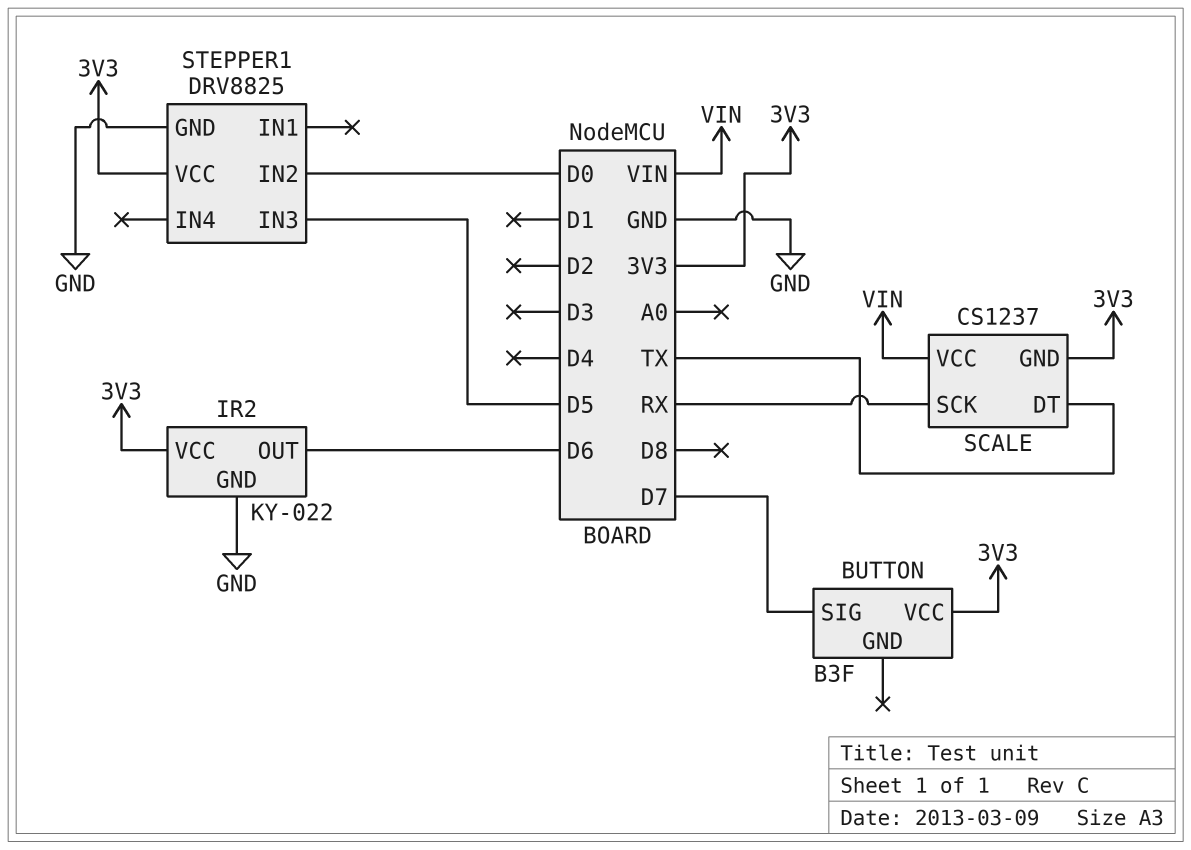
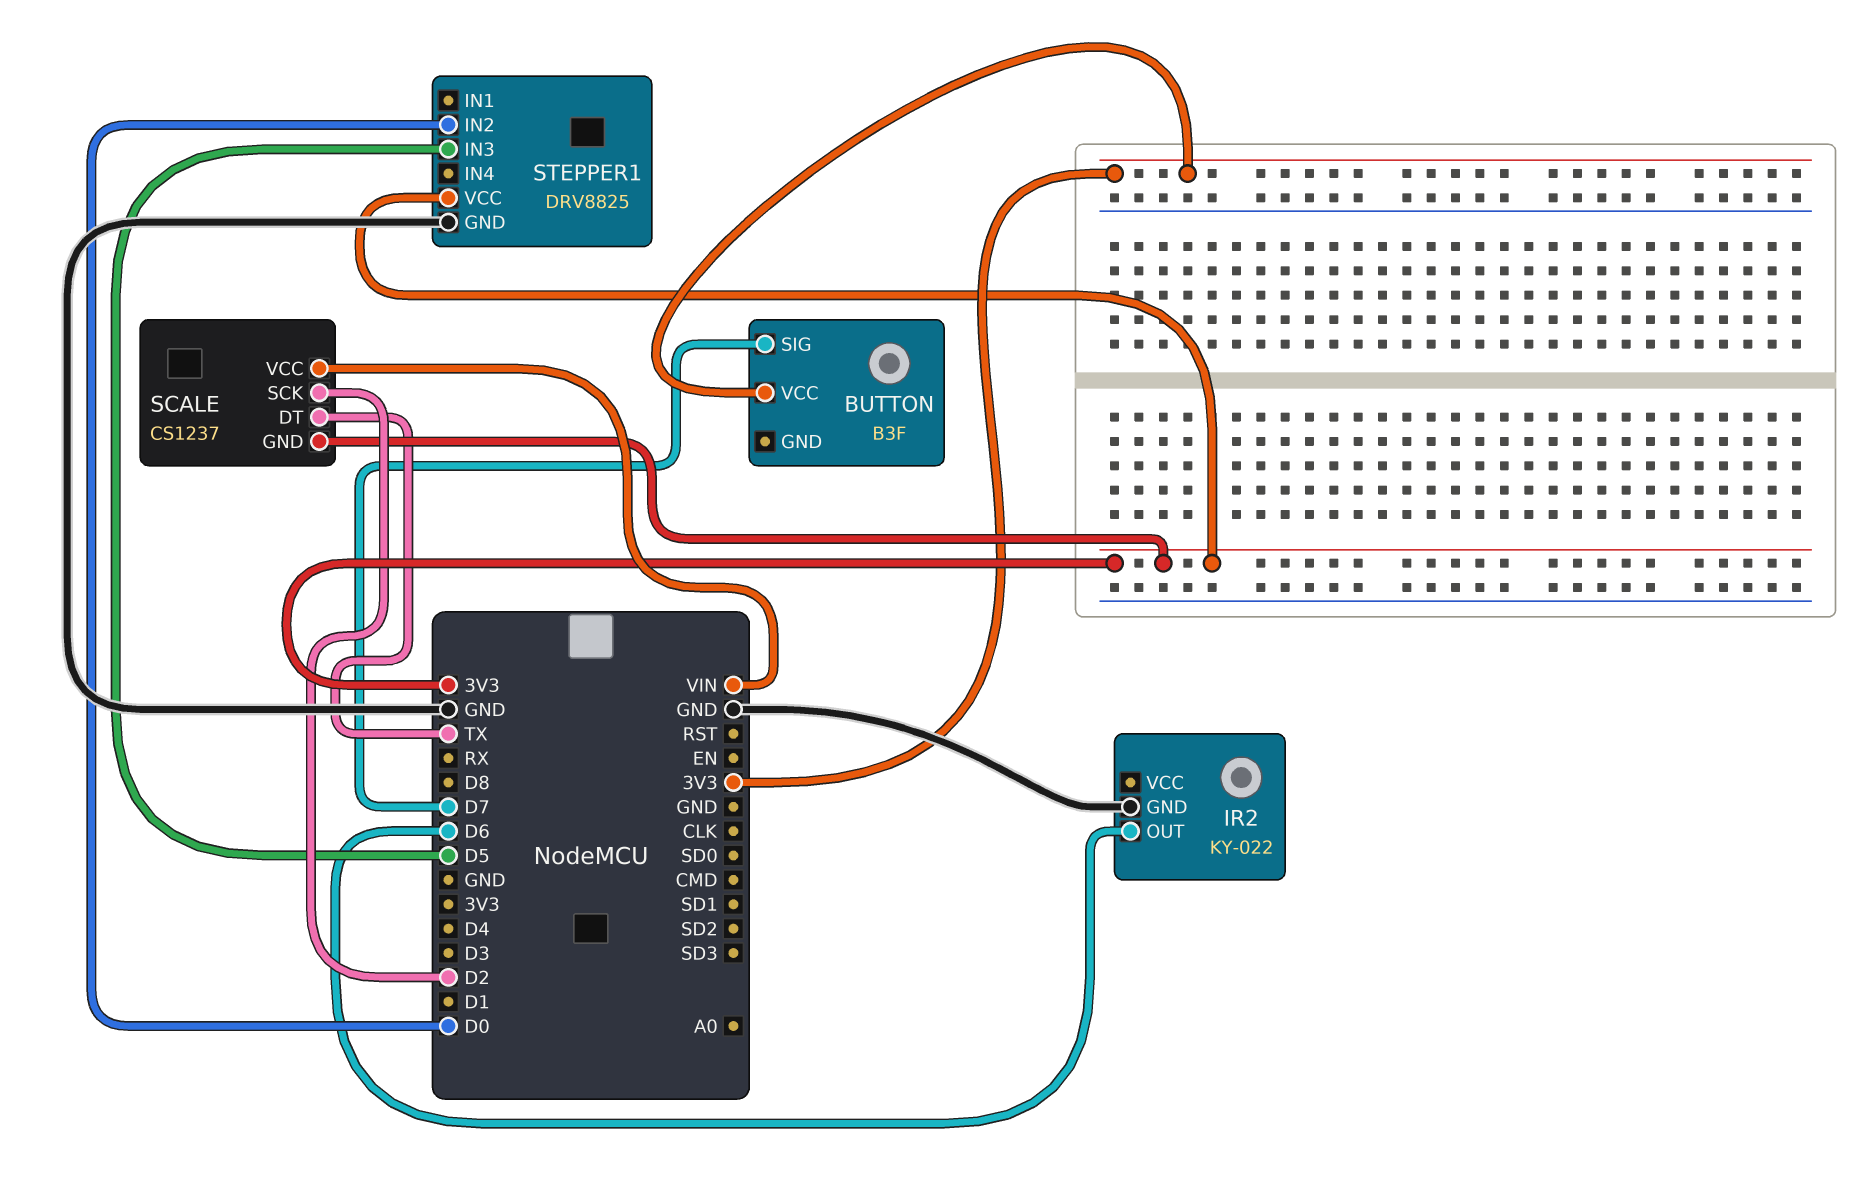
IR2 pin VCC: 3V3 -> none
SCALE pin SCK: RX -> D2

